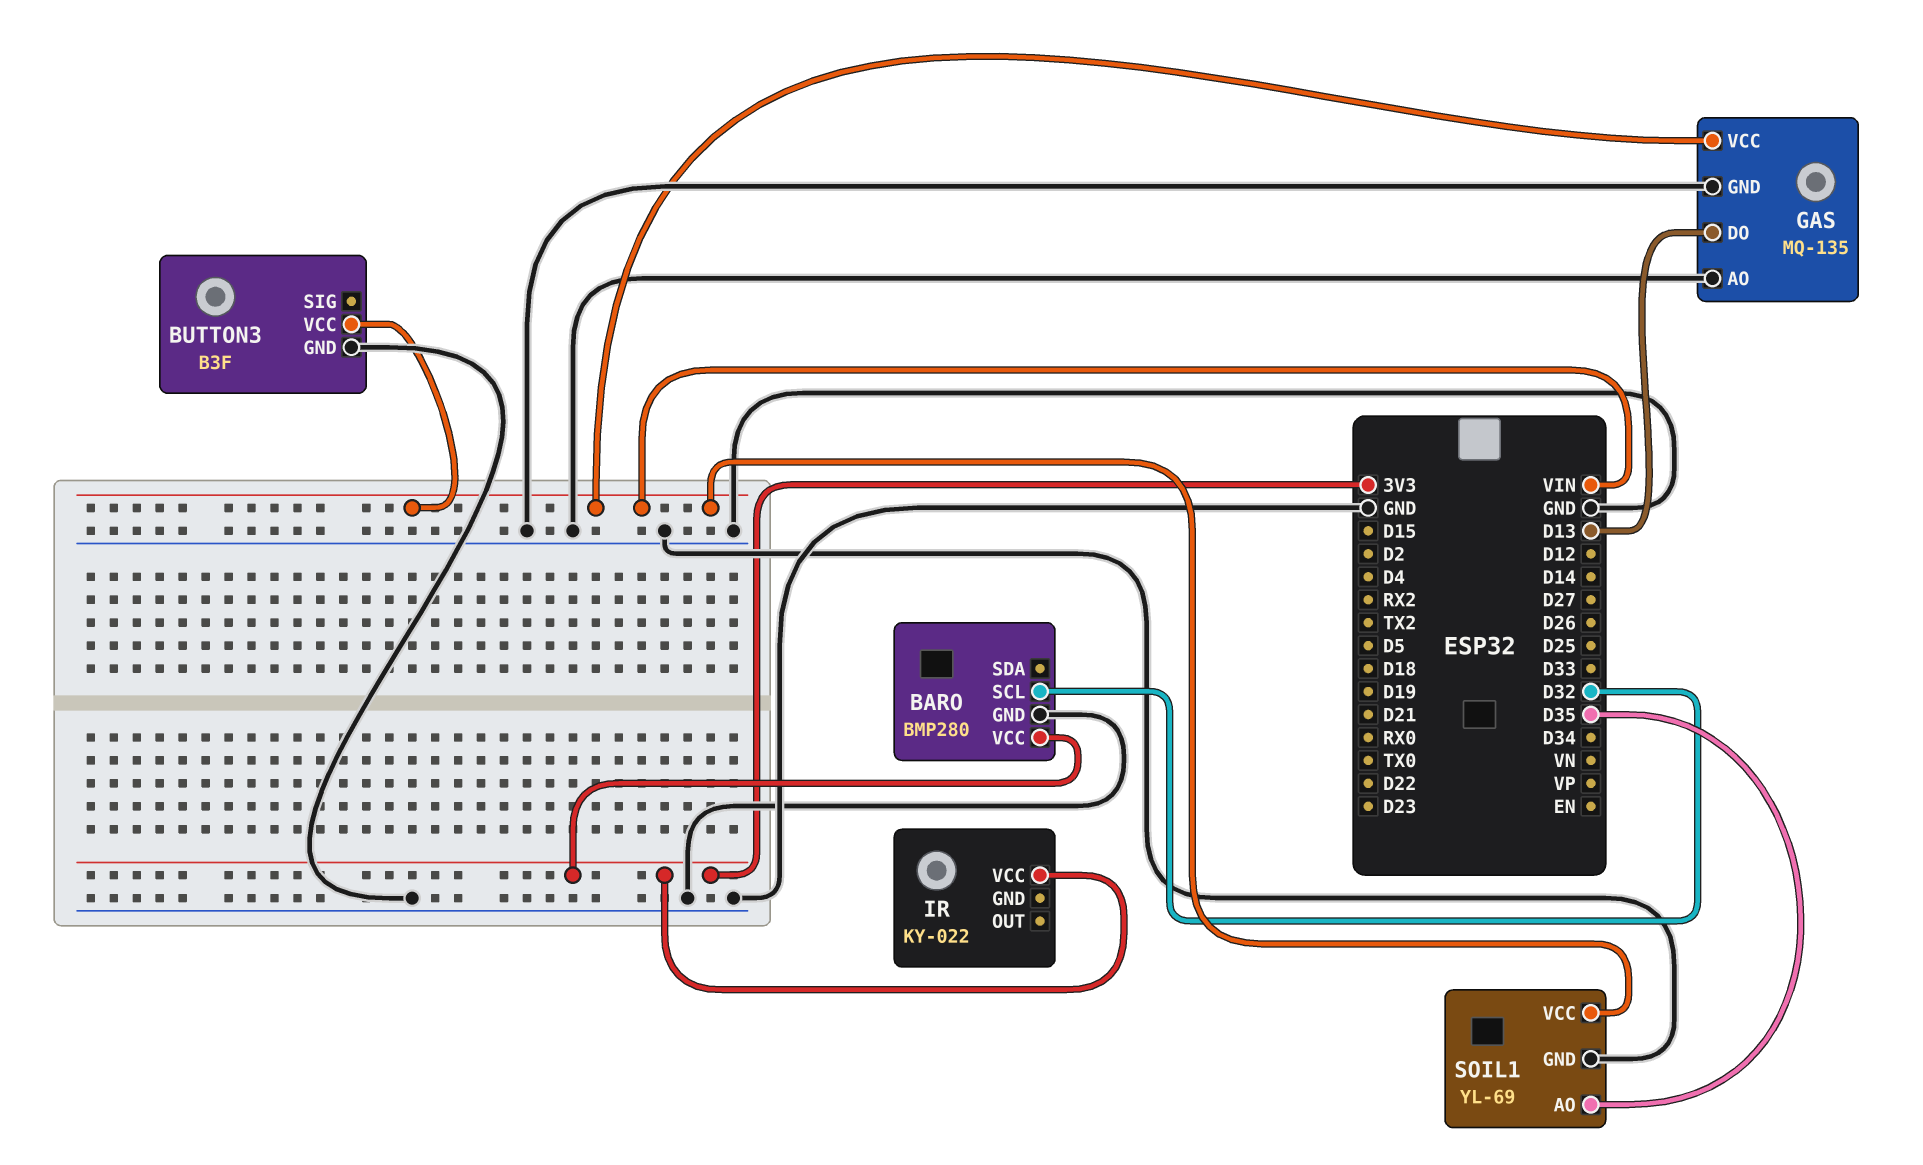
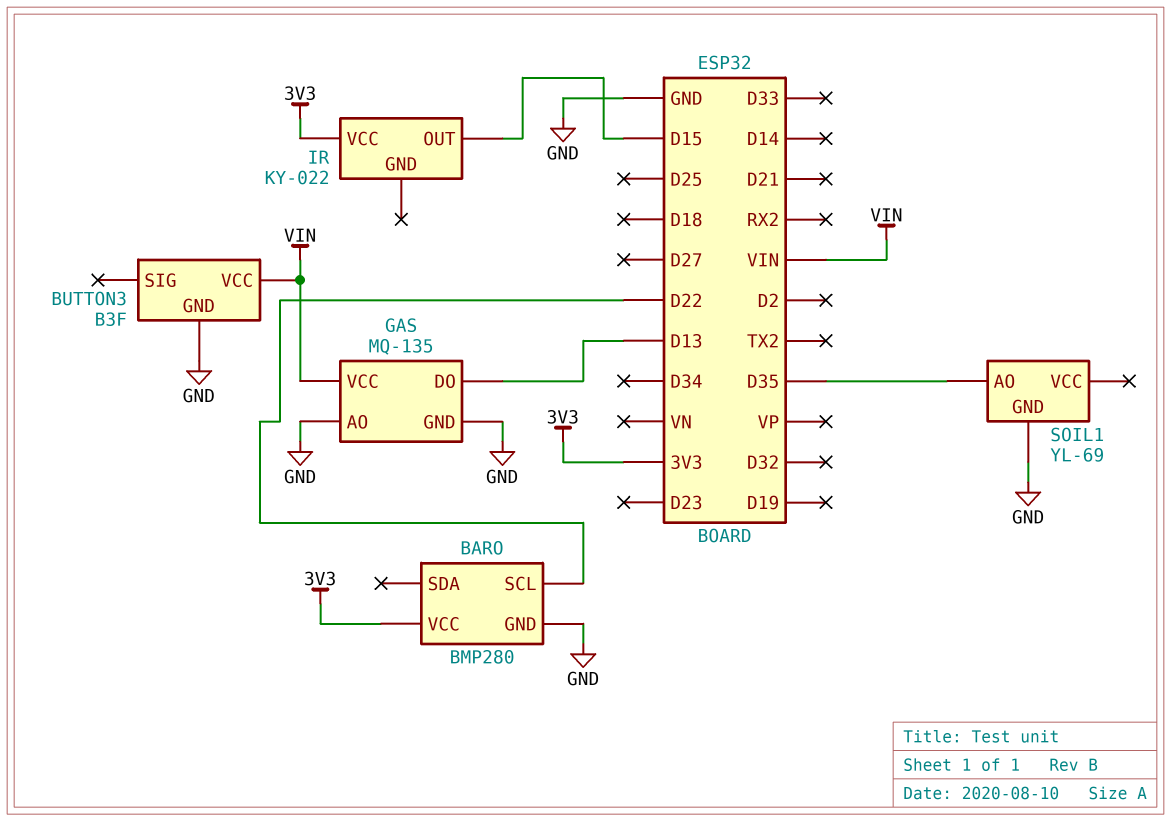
BARO pin SCL: D32 -> D22
IR pin OUT: none -> D15
SOIL1 pin VCC: VIN -> none

